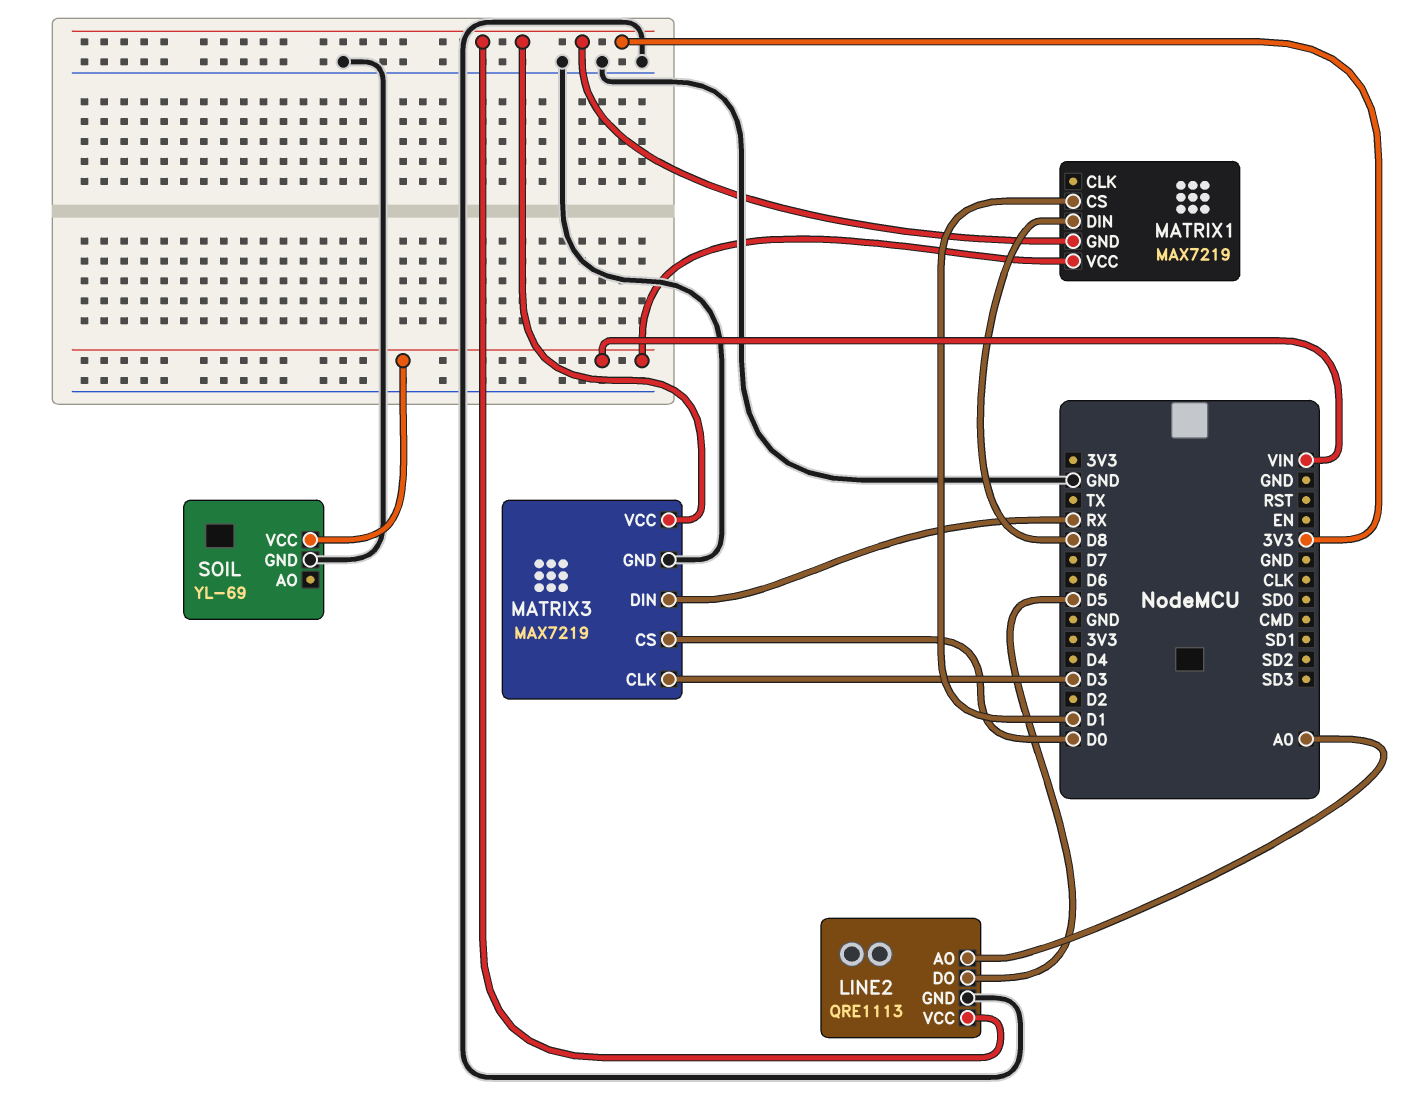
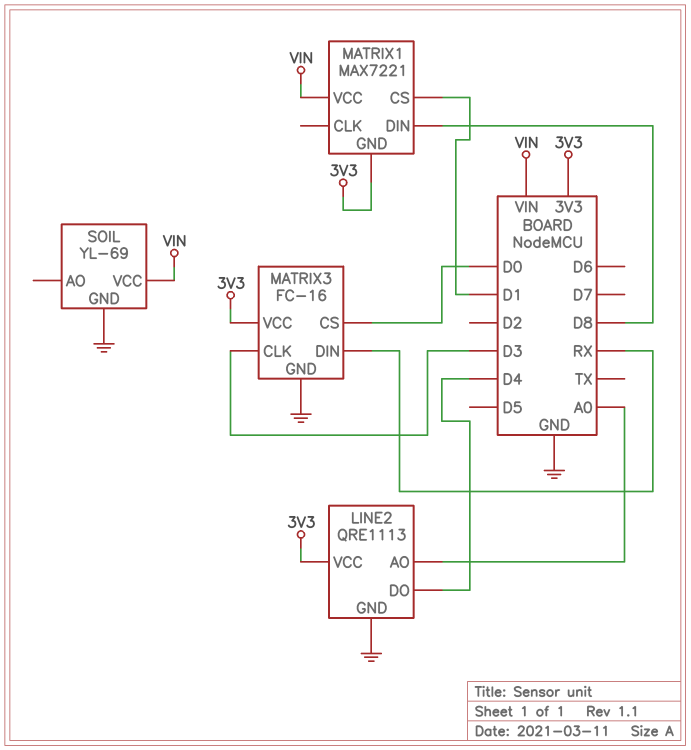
LINE2 pin DO: D5 -> D4
MATRIX1: MAX7219 -> MAX7221
MATRIX3: MAX7219 -> FC-16

